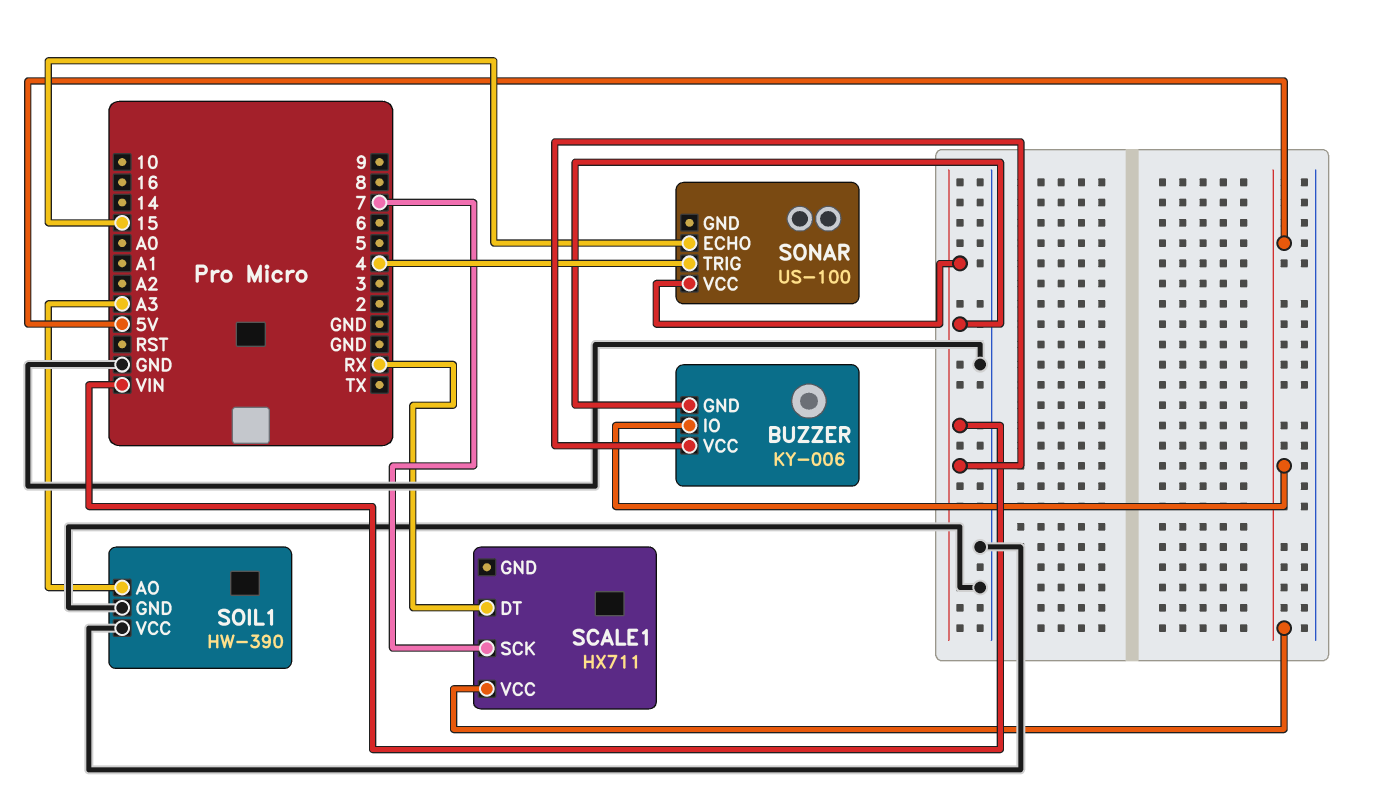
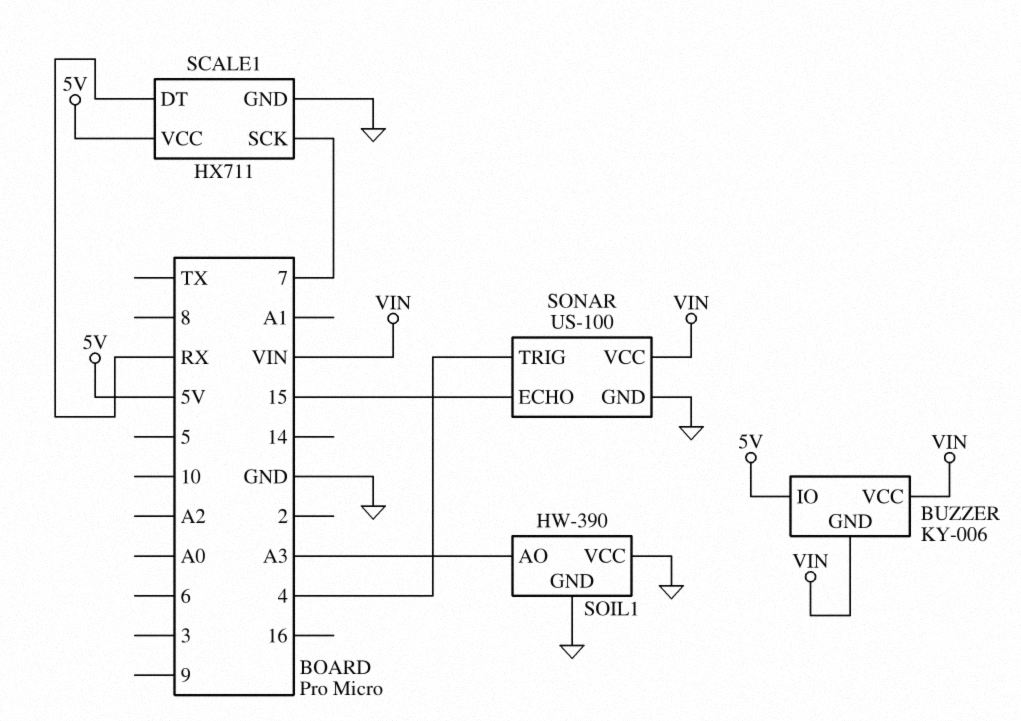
SCALE1 pin GND: none -> GND
SONAR pin GND: none -> GND

